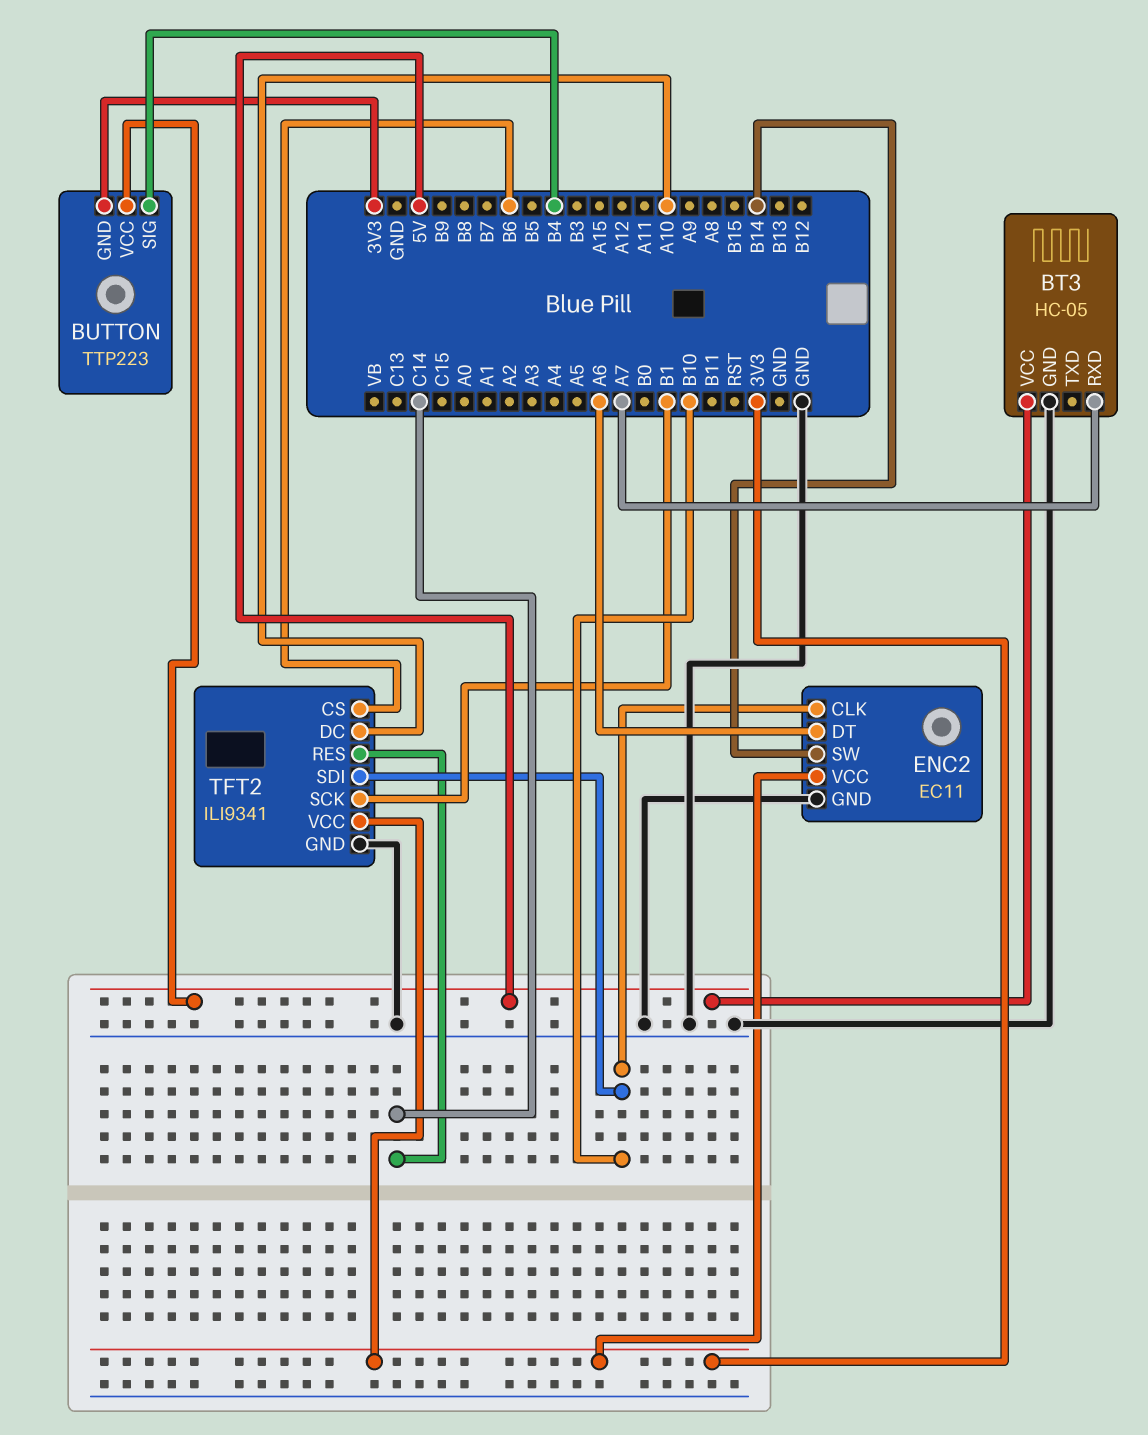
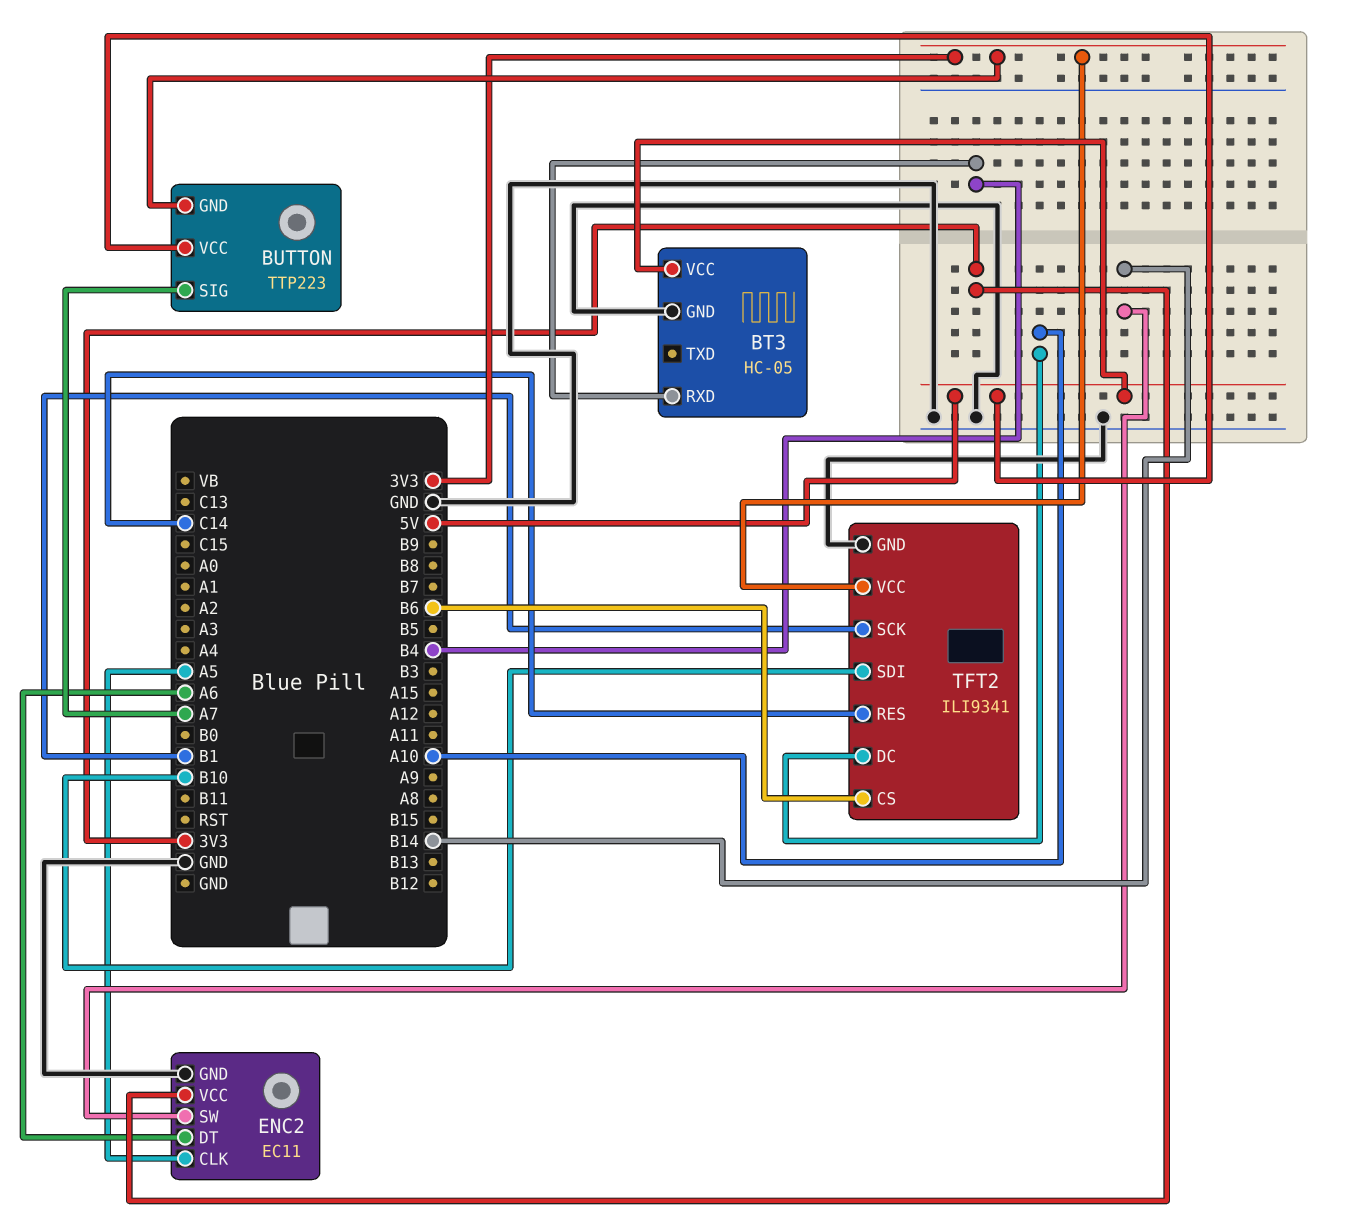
BT3 pin RXD: A7 -> B4
BUTTON pin SIG: B4 -> A7
ENC2 pin CLK: B10 -> A5

